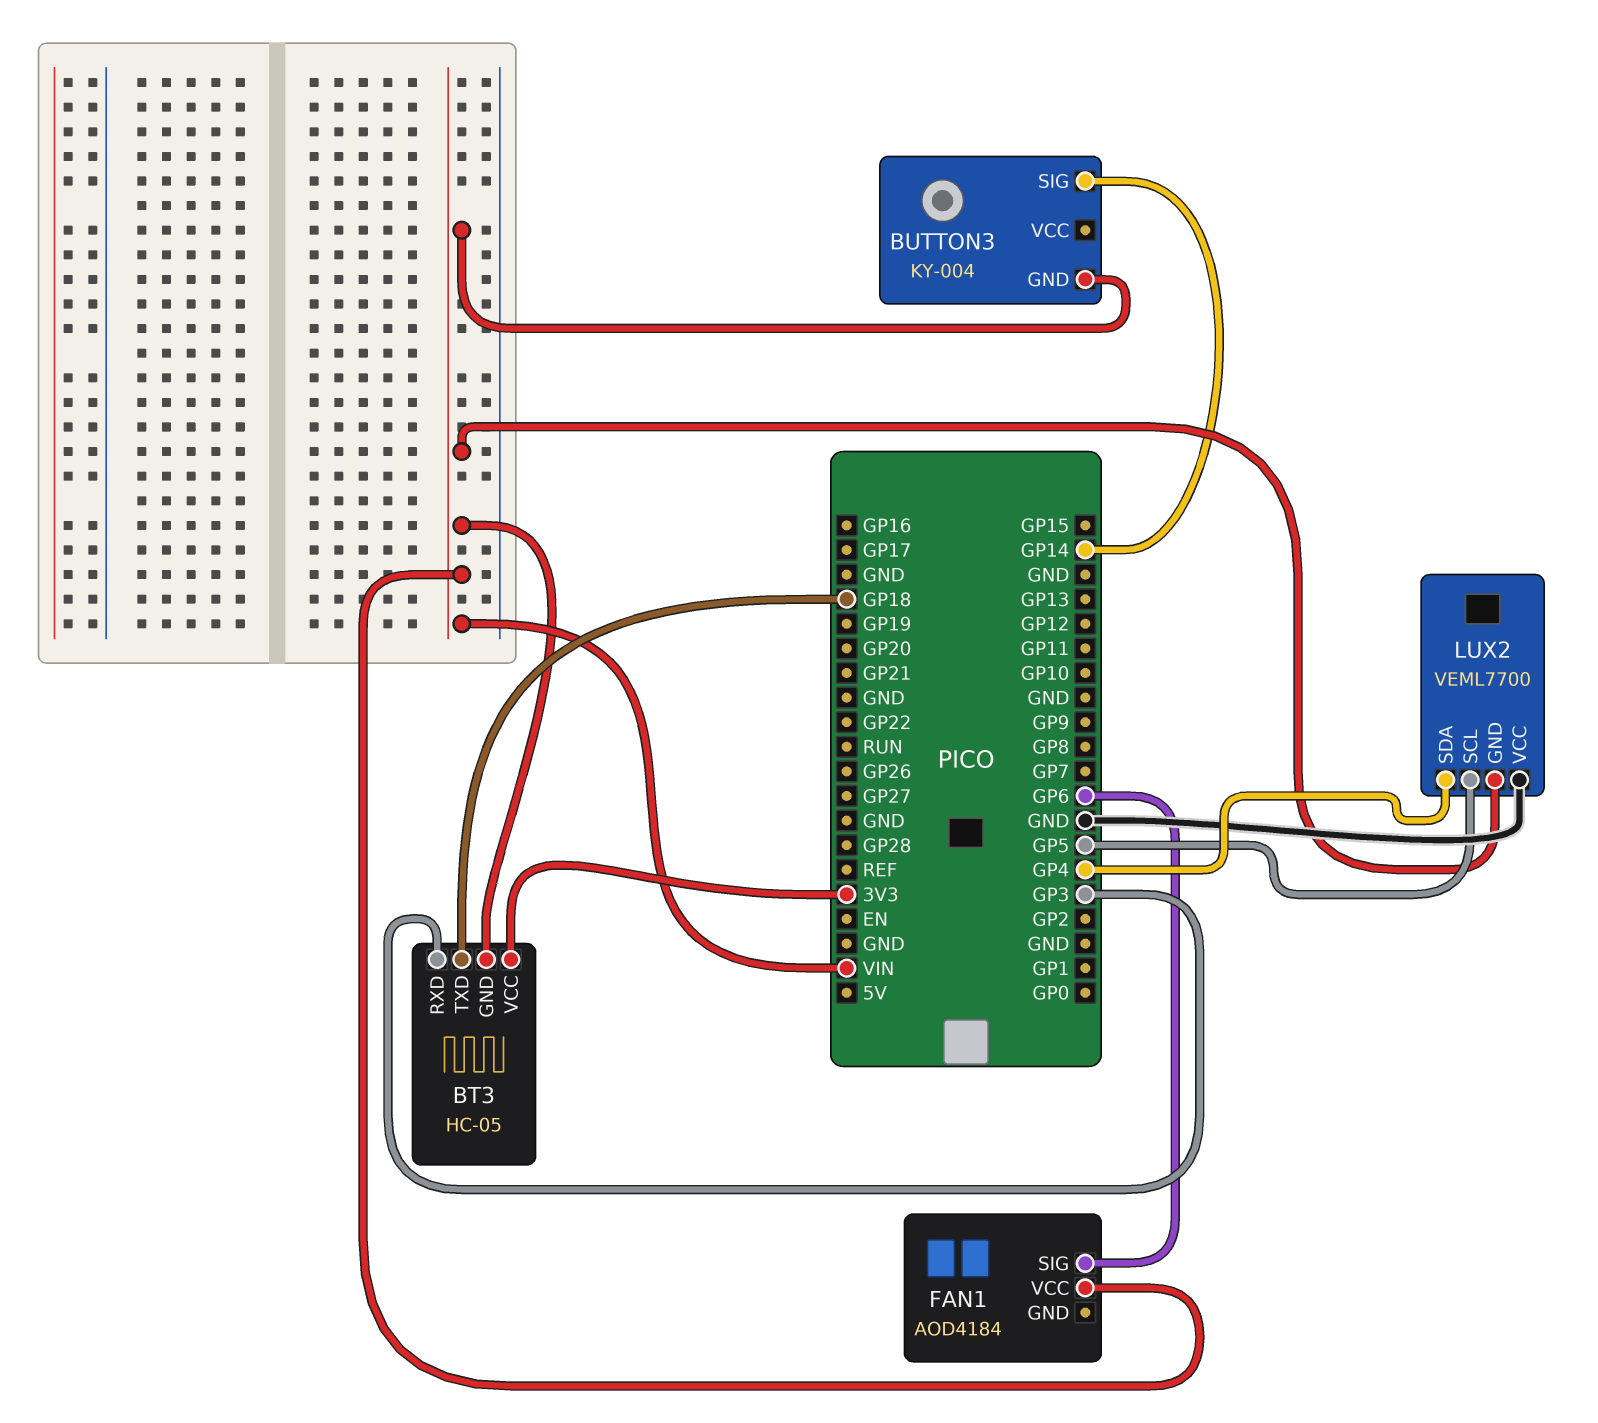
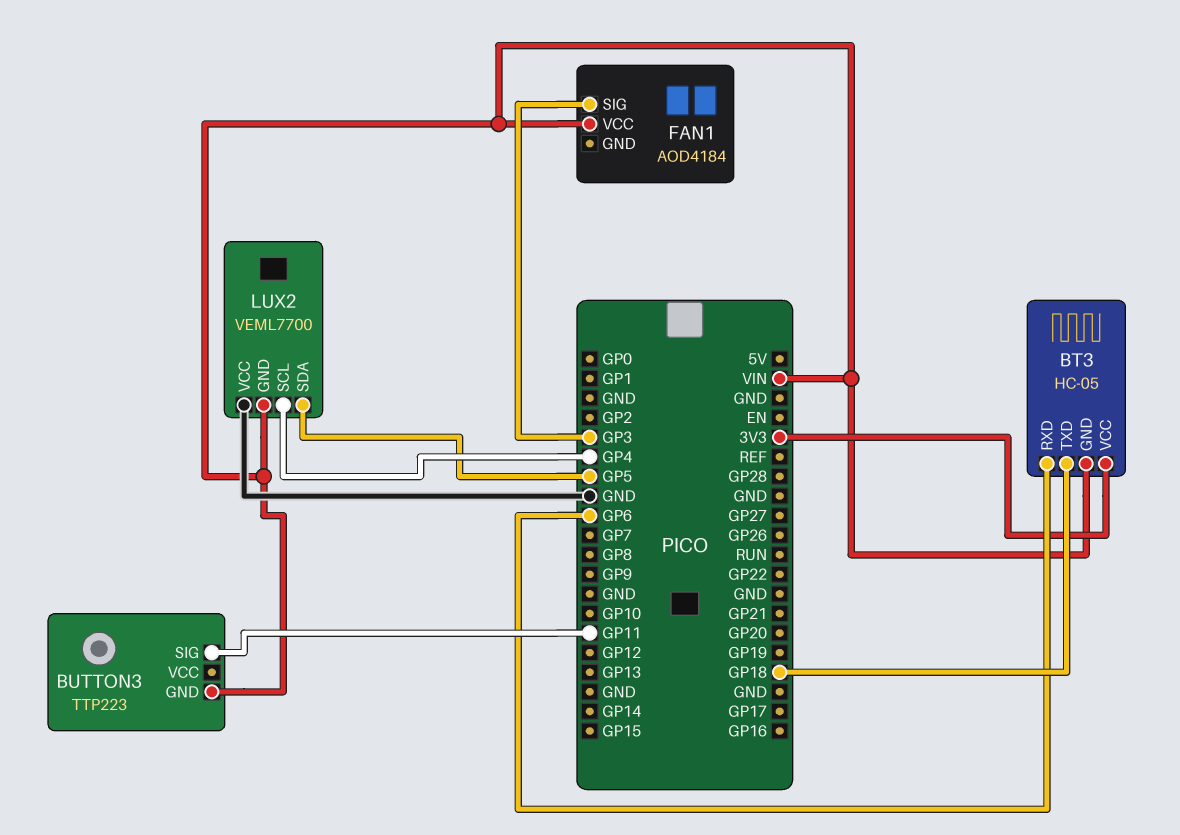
BT3 pin RXD: GP3 -> GP6
BUTTON3: KY-004 -> TTP223
BUTTON3 pin SIG: GP14 -> GP11
FAN1 pin SIG: GP6 -> GP3
LUX2 pin SCL: GP5 -> GP4
LUX2 pin SDA: GP4 -> GP5

